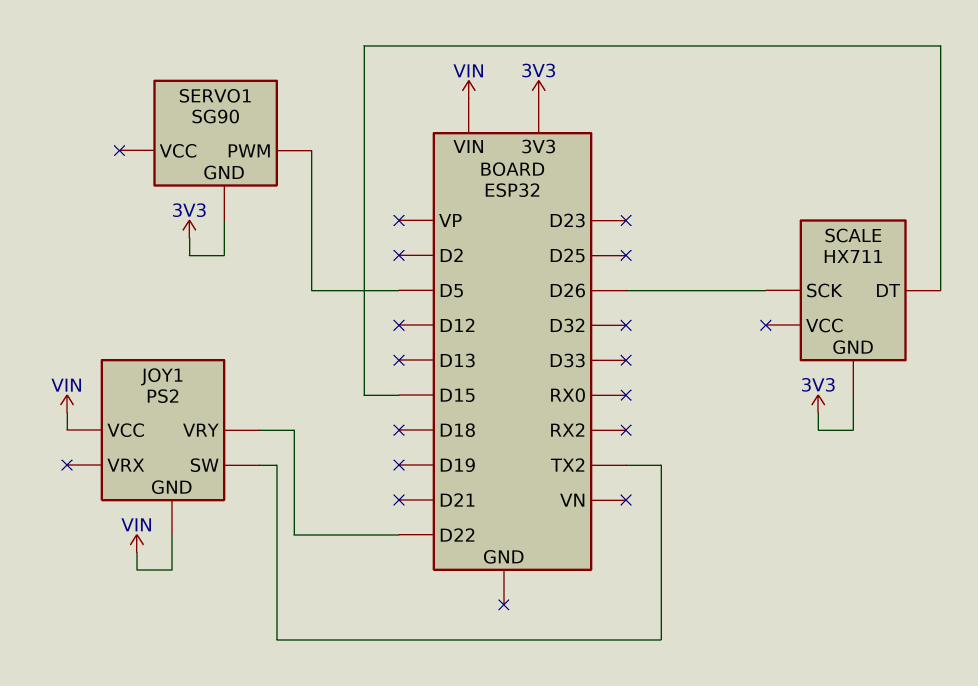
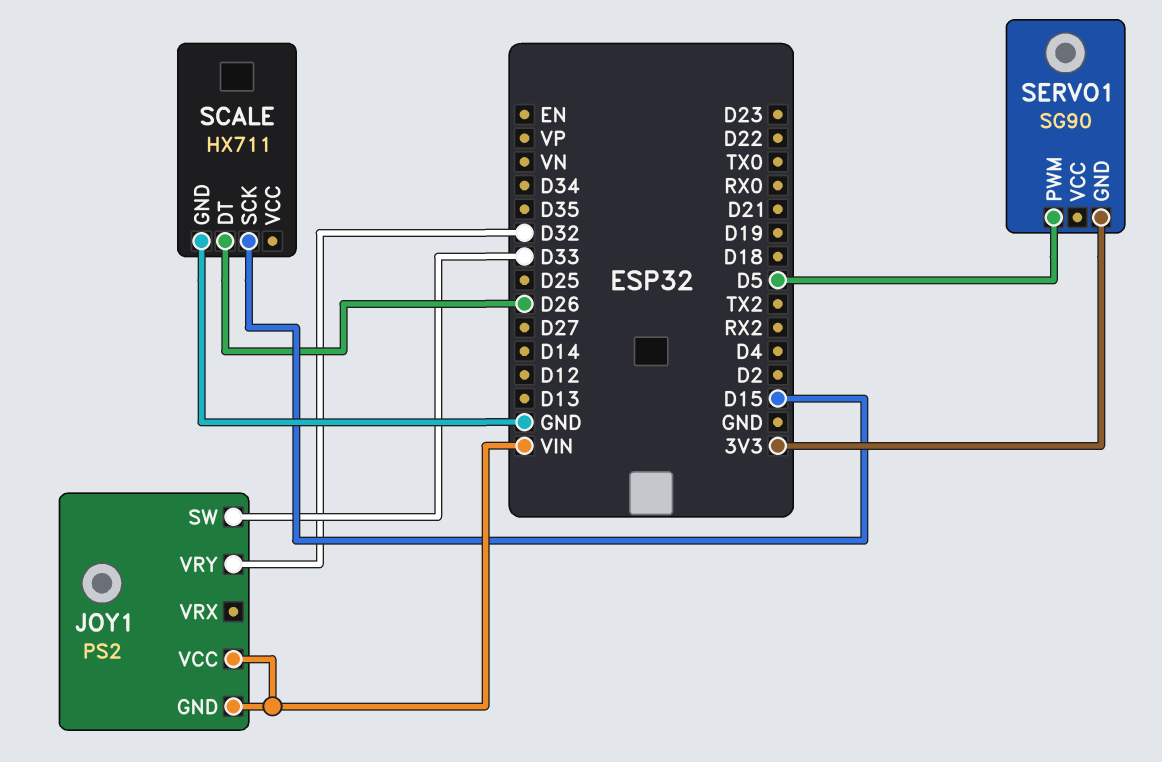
JOY1 pin SW: TX2 -> D33
JOY1 pin VRY: D22 -> D32
SCALE pin DT: D15 -> D26
SCALE pin GND: 3V3 -> GND
SCALE pin SCK: D26 -> D15

